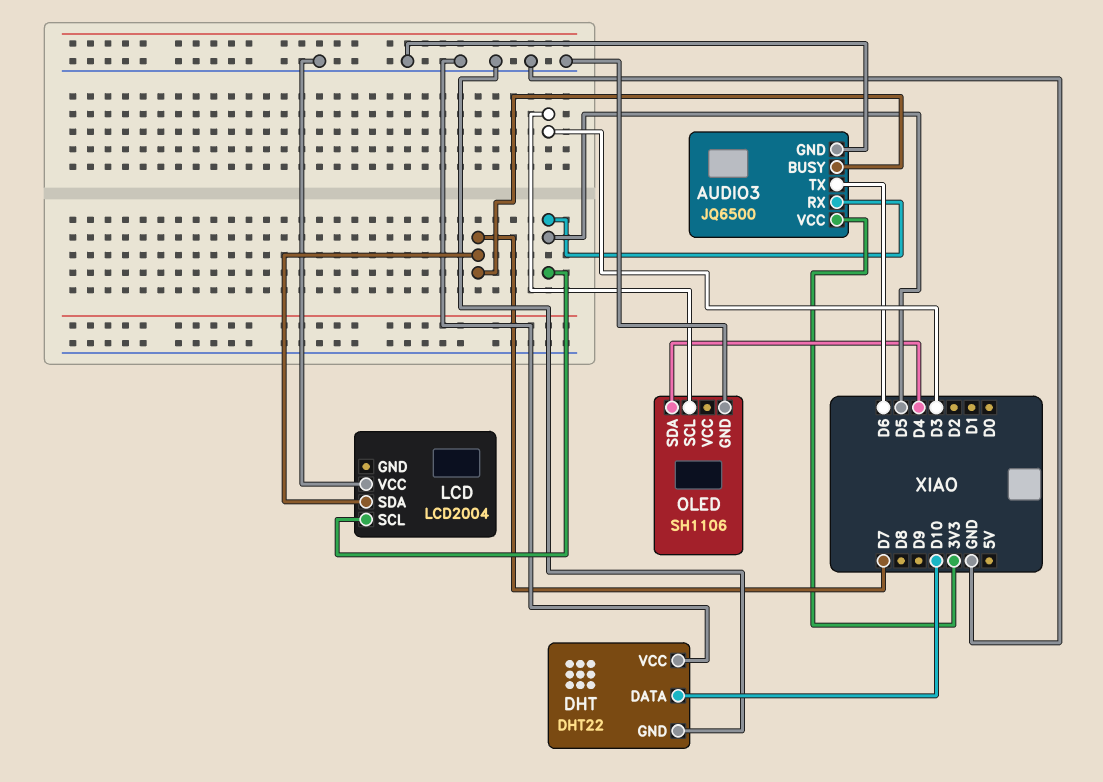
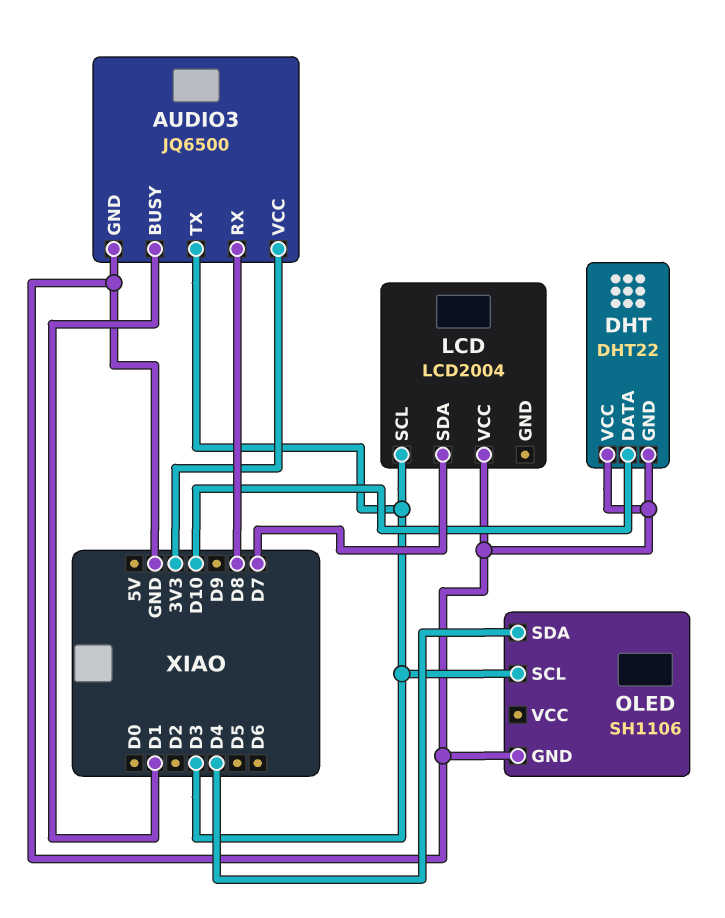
AUDIO3 pin BUSY: D7 -> D1
AUDIO3 pin RX: D5 -> D8
AUDIO3 pin TX: D6 -> D3
LCD pin SCL: D5 -> D3

